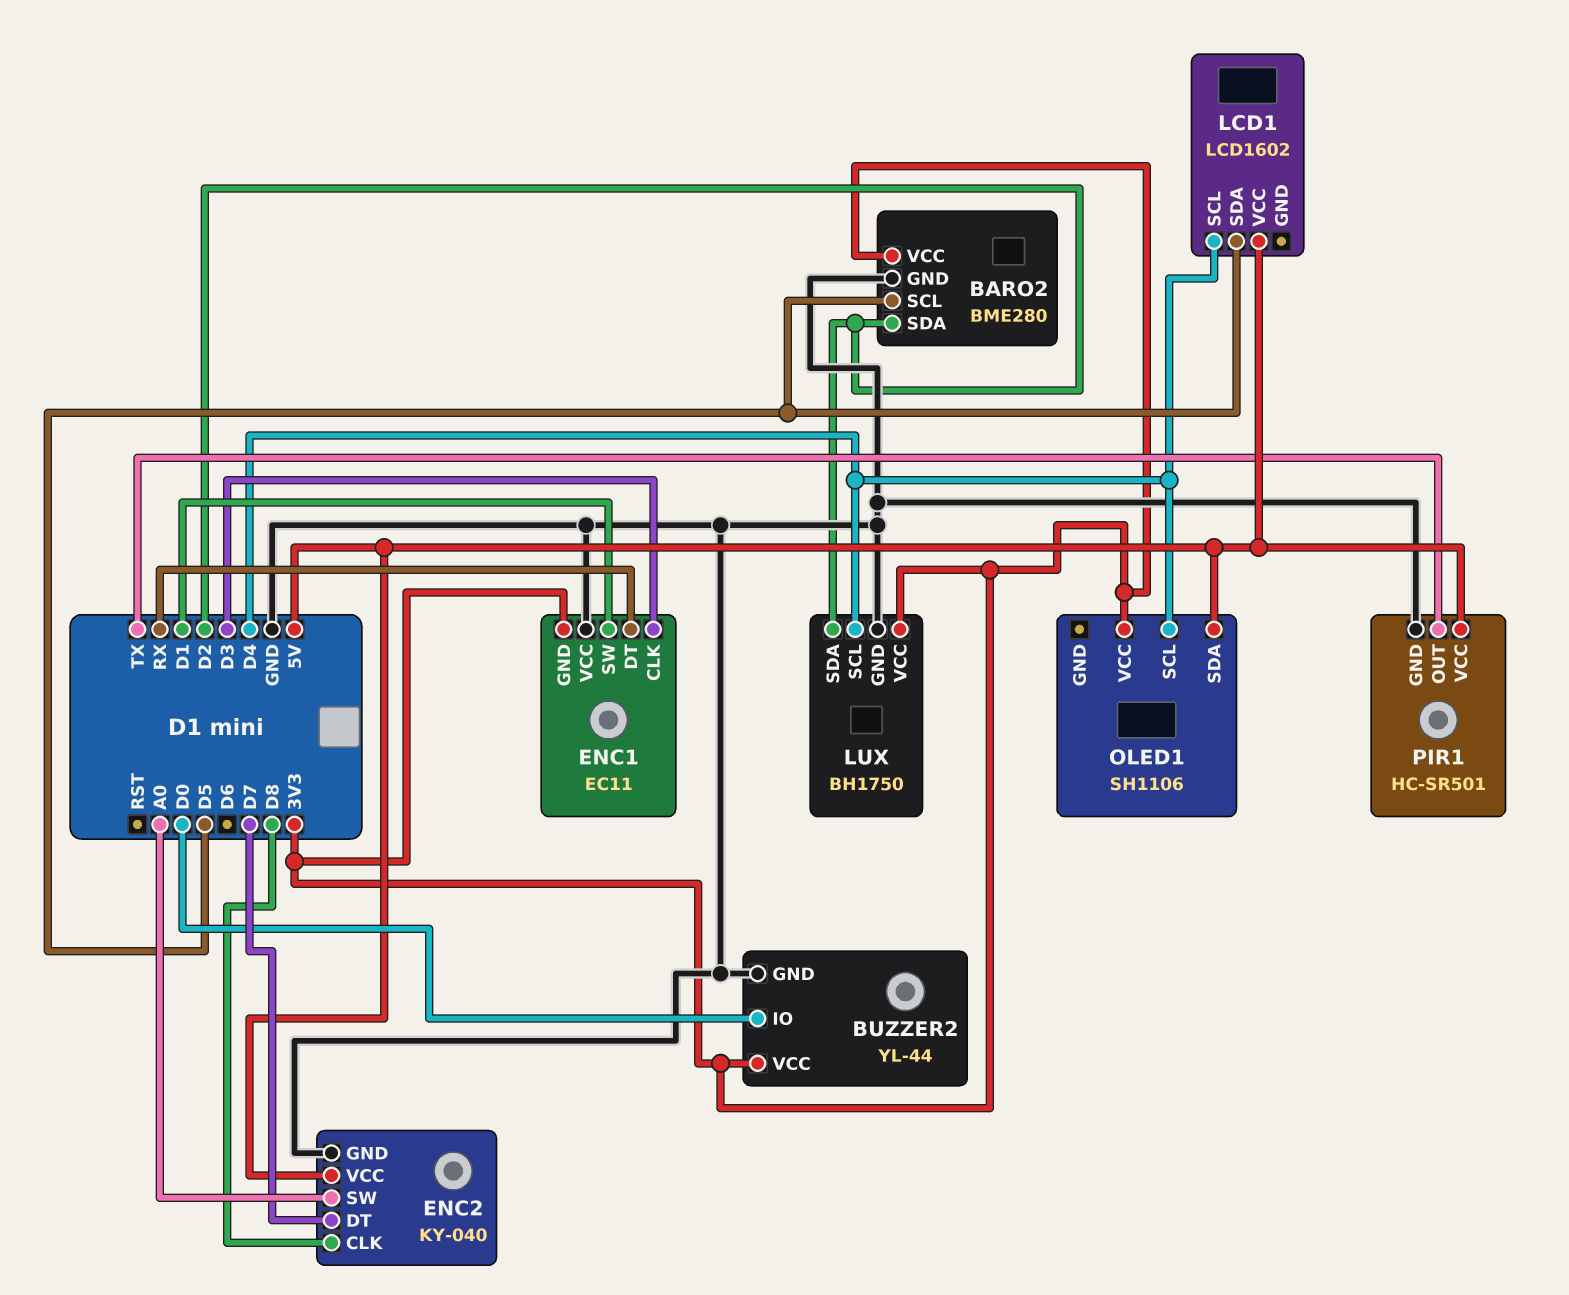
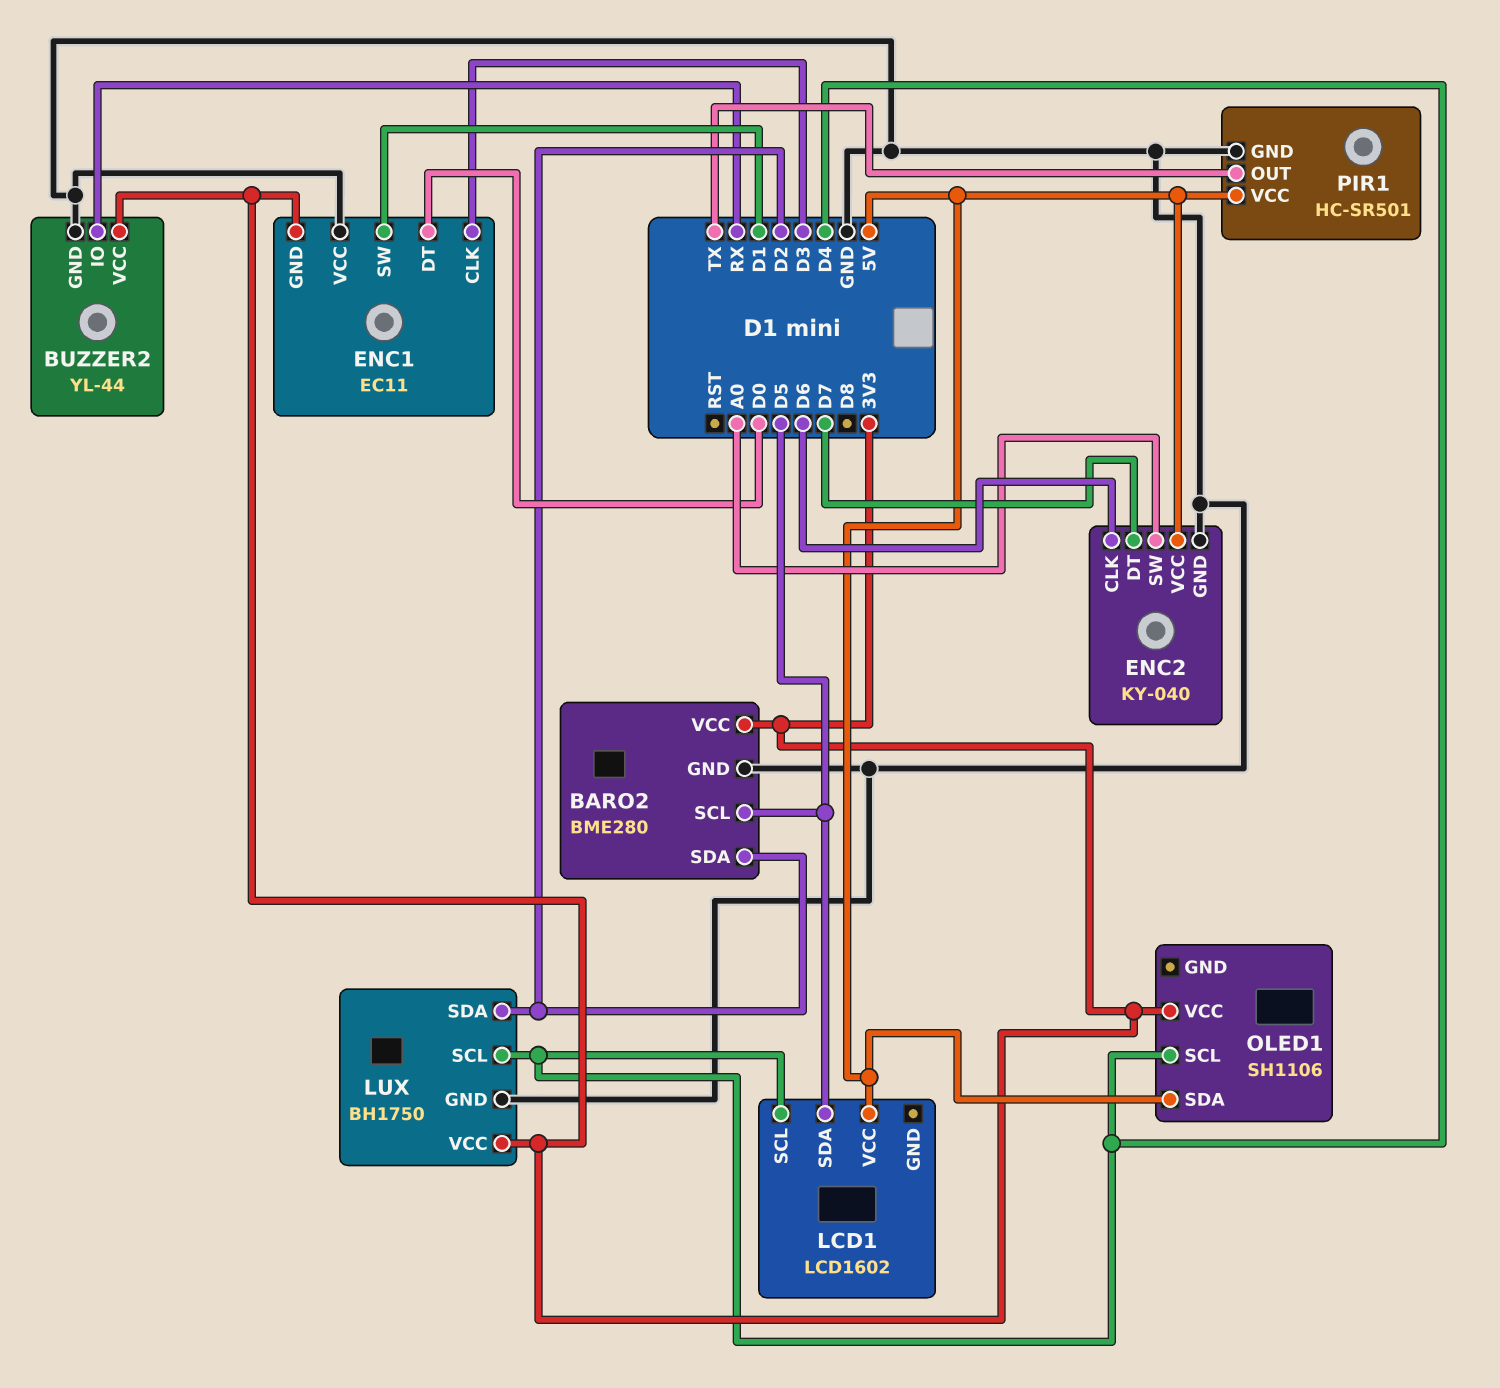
BUZZER2 pin IO: D0 -> RX
ENC1 pin DT: RX -> D0
ENC2 pin CLK: D8 -> D6

